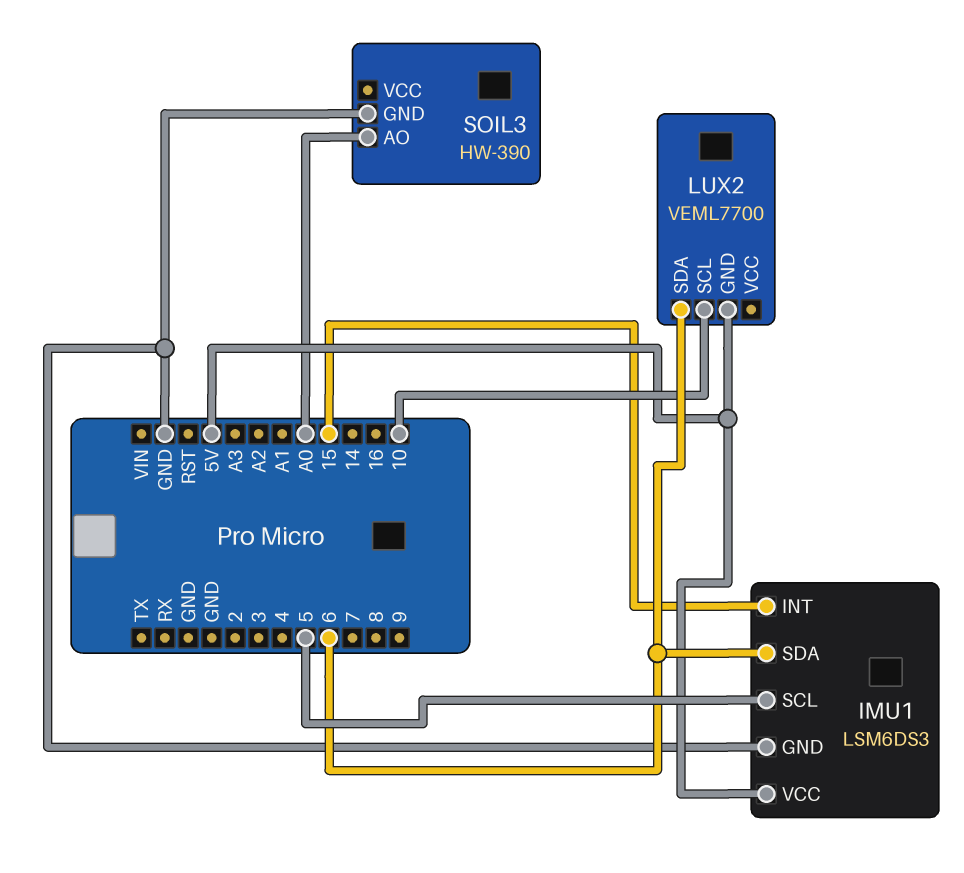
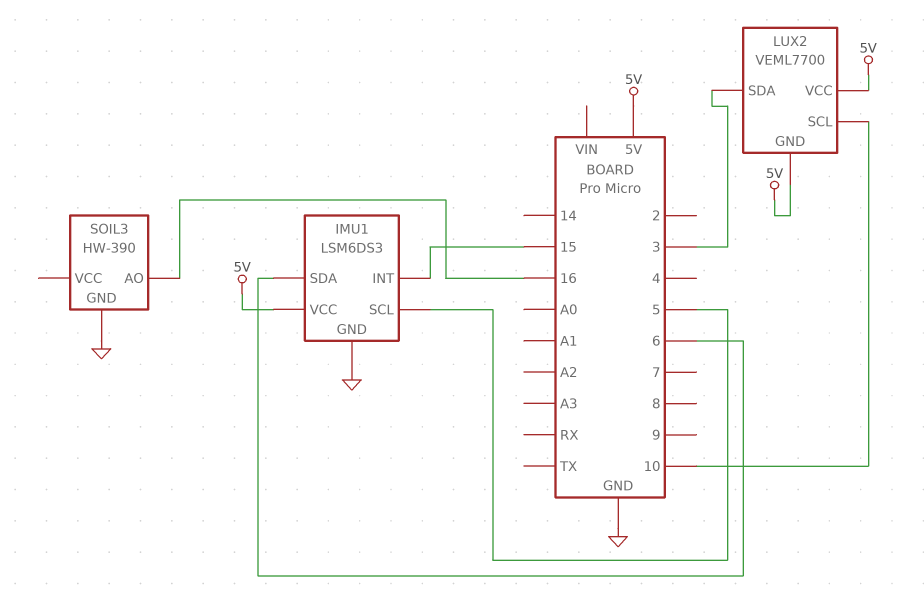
LUX2 pin SDA: 6 -> 3
LUX2 pin VCC: none -> 5V
SOIL3 pin AO: A0 -> 16

